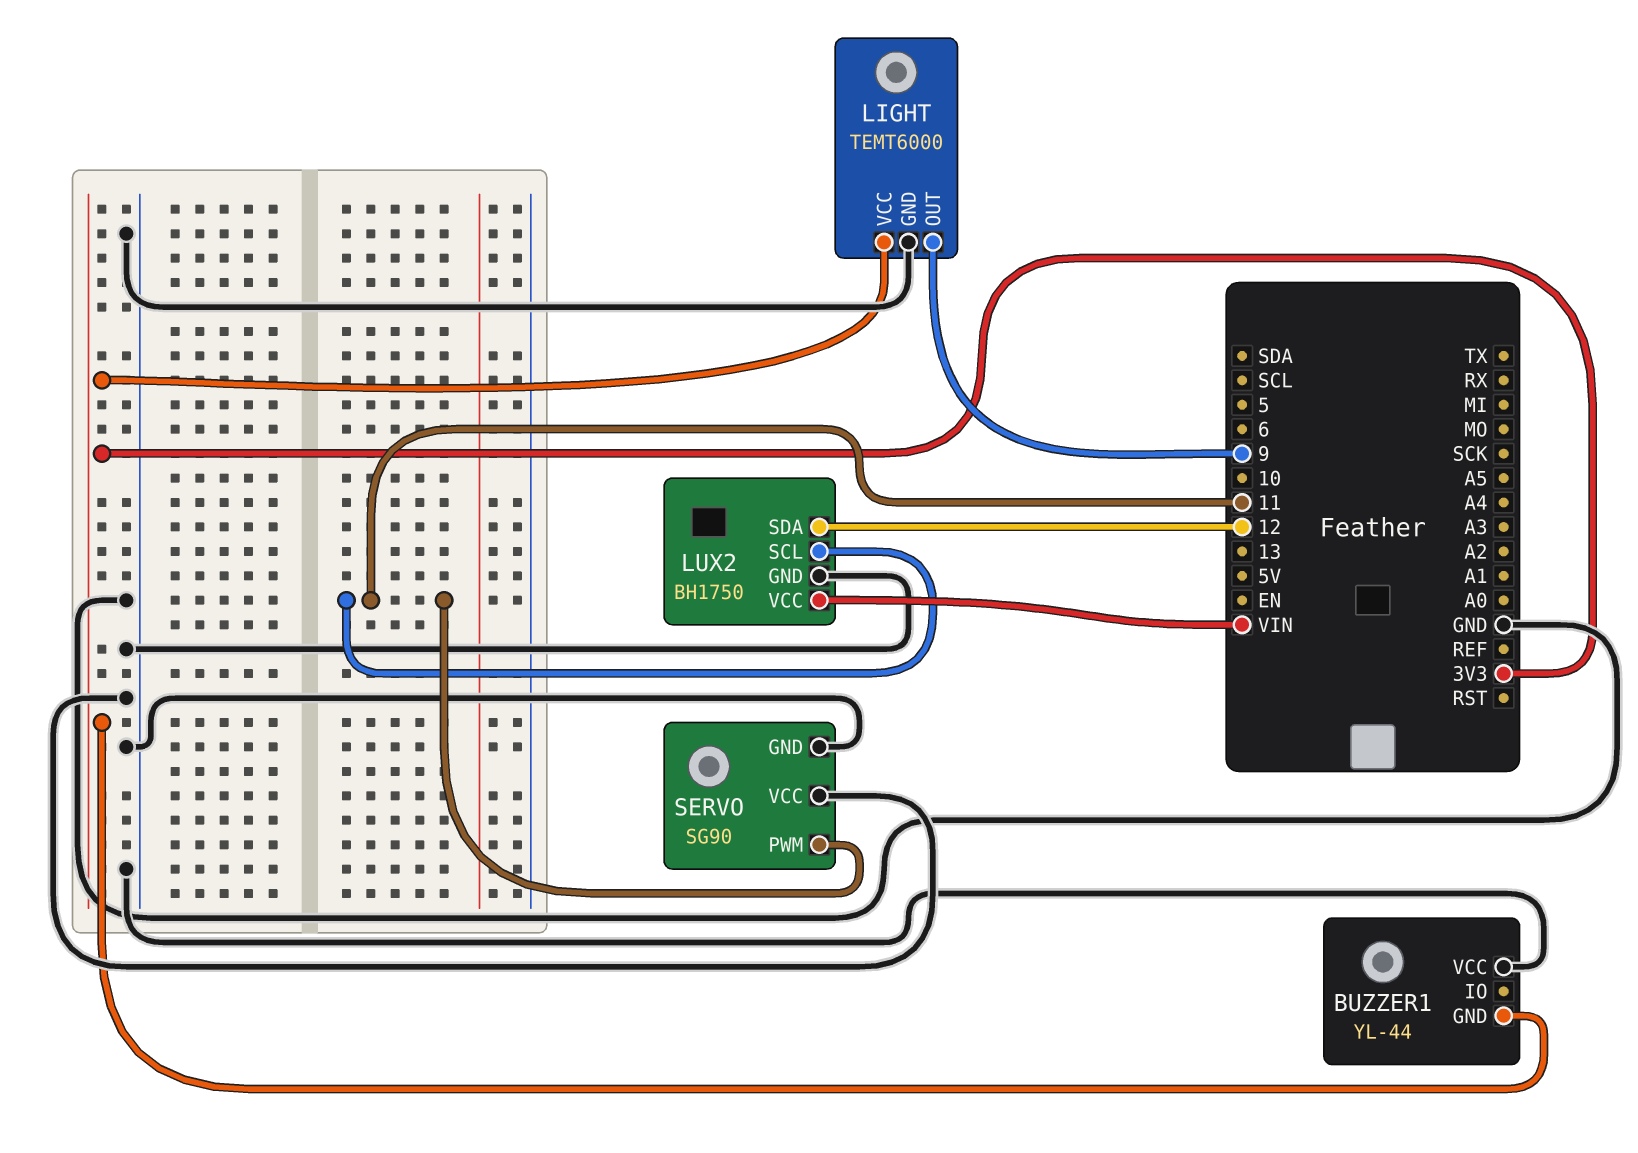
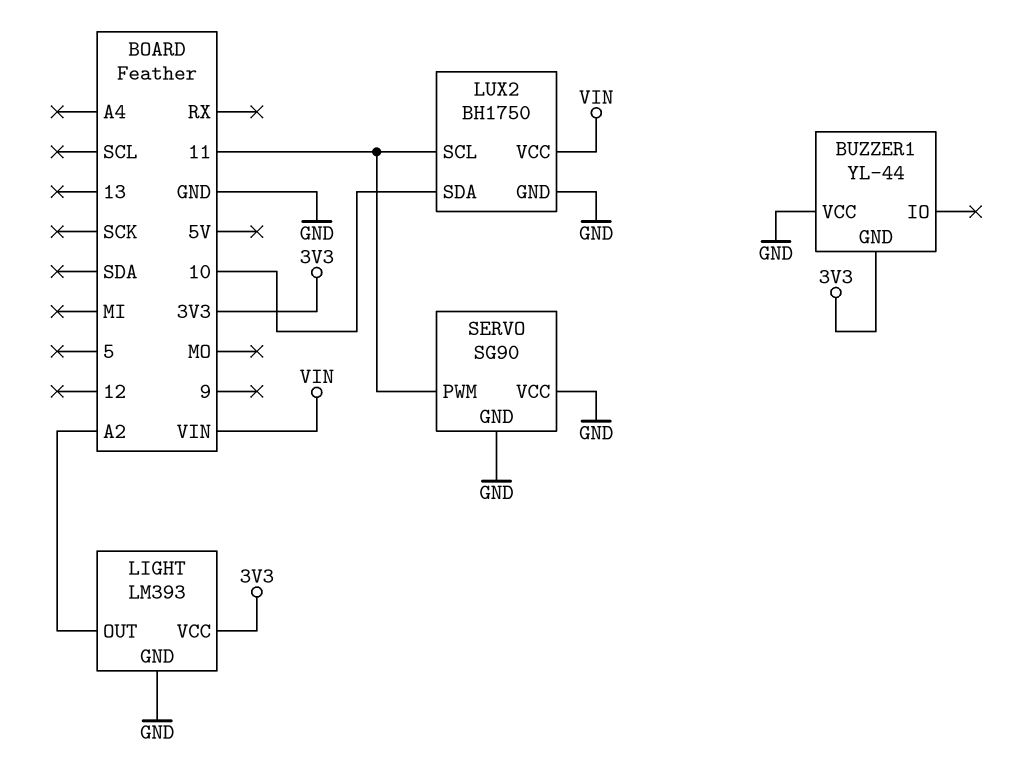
LIGHT: TEMT6000 -> LM393
LIGHT pin OUT: 9 -> A2
LUX2 pin SDA: 12 -> 10

